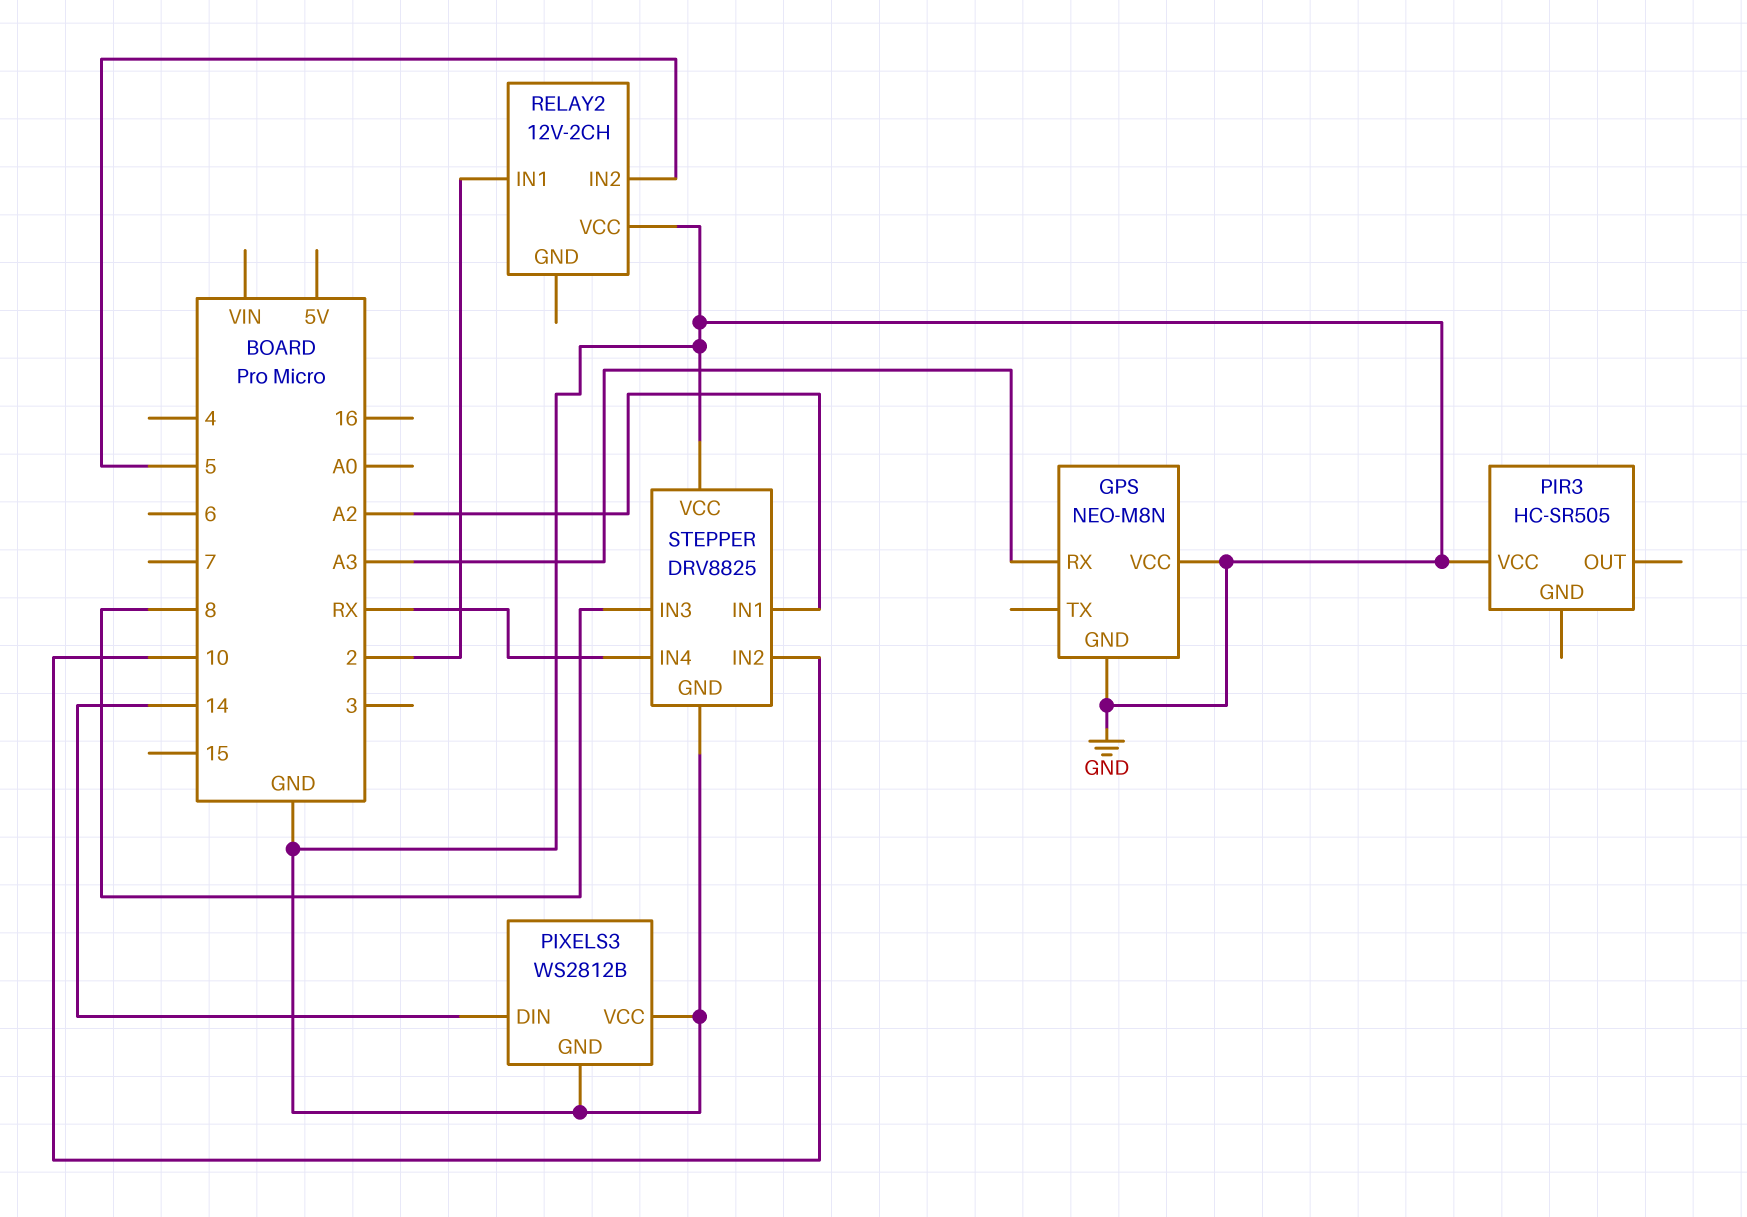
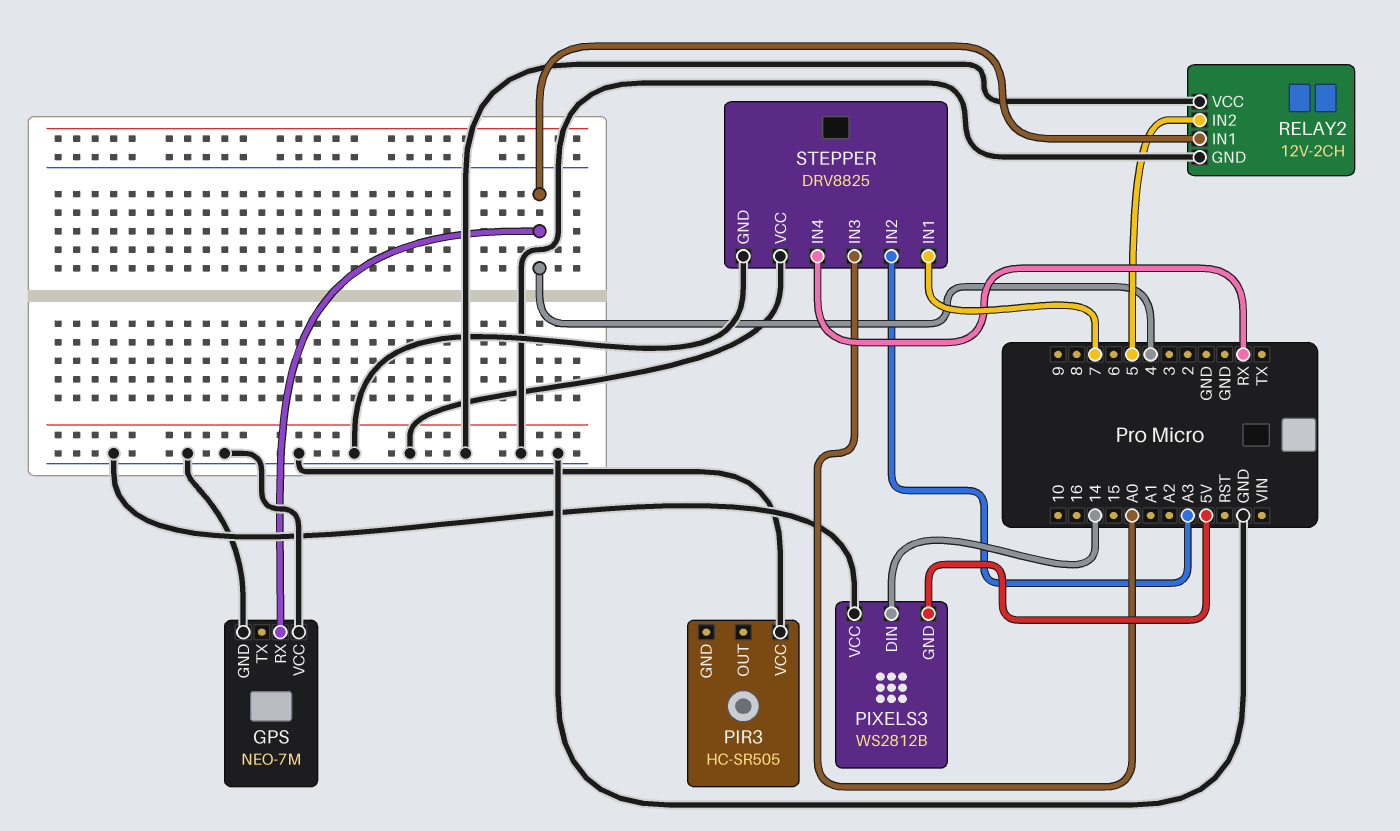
GPS: NEO-M8N -> NEO-7M
GPS pin RX: A3 -> 4
PIXELS3 pin GND: GND -> 5V
RELAY2 pin GND: none -> GND
RELAY2 pin IN1: 2 -> 4
STEPPER pin IN1: A2 -> 7
STEPPER pin IN2: 10 -> A3
STEPPER pin IN3: 8 -> A0

